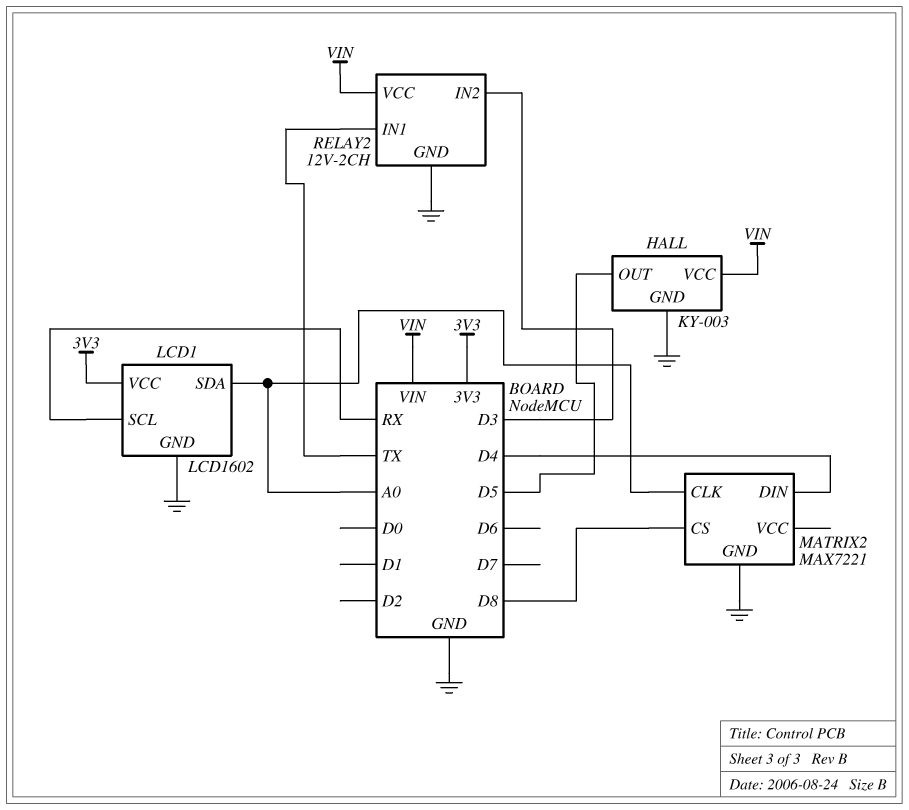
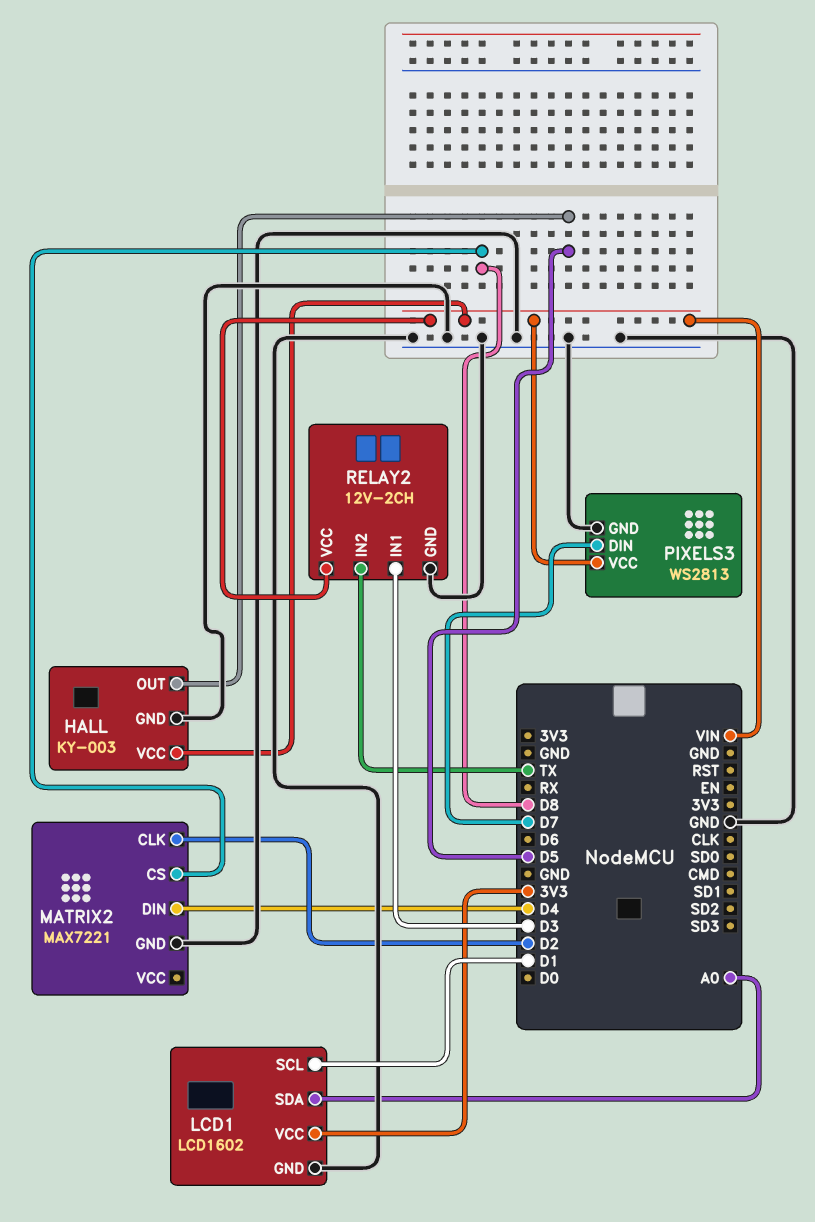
LCD1 pin SCL: RX -> D1
MATRIX2 pin CLK: A0 -> D2
PIXELS3: none -> WS2813
PIXELS3 pin DIN: none -> D7
PIXELS3 pin GND: none -> GND
PIXELS3 pin VCC: none -> VIN
RELAY2 pin IN1: TX -> D3
RELAY2 pin IN2: D3 -> TX

